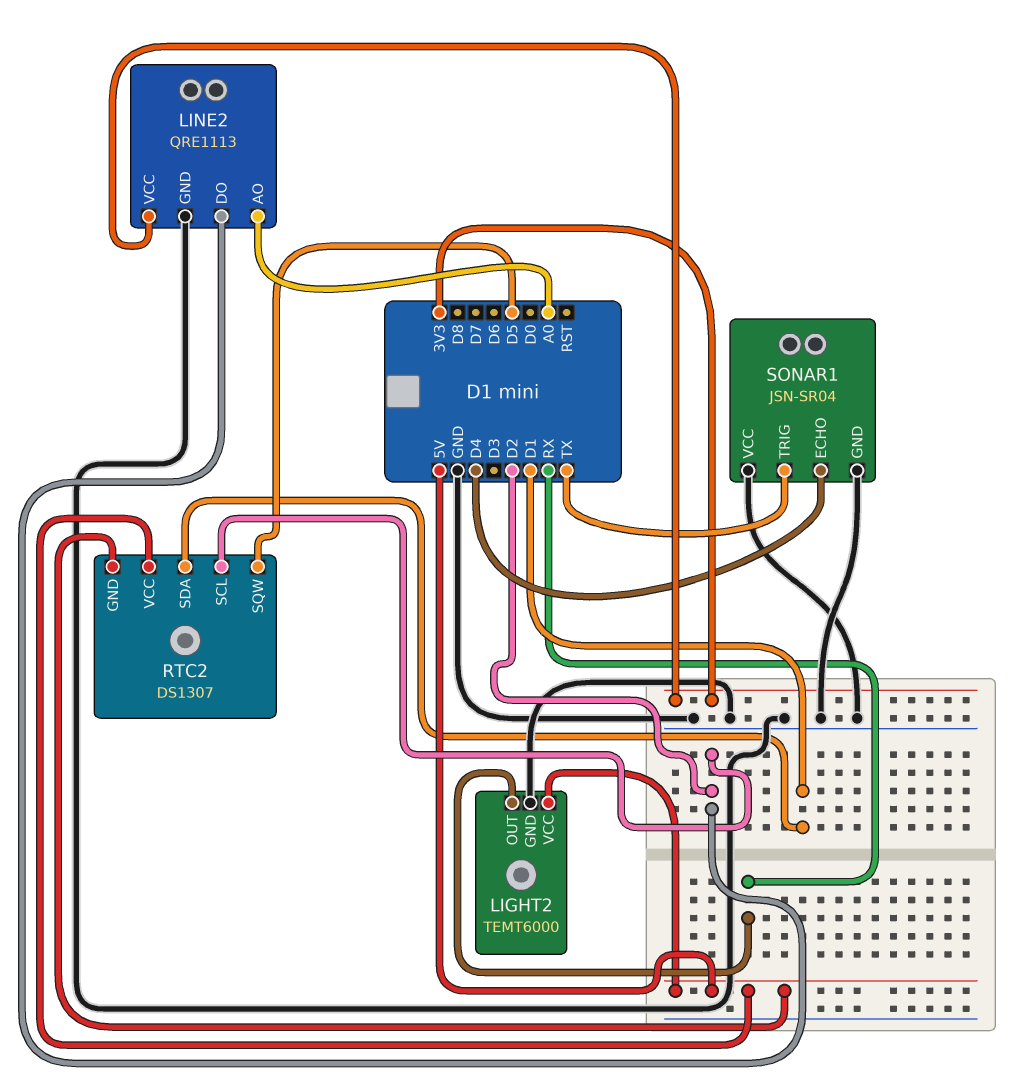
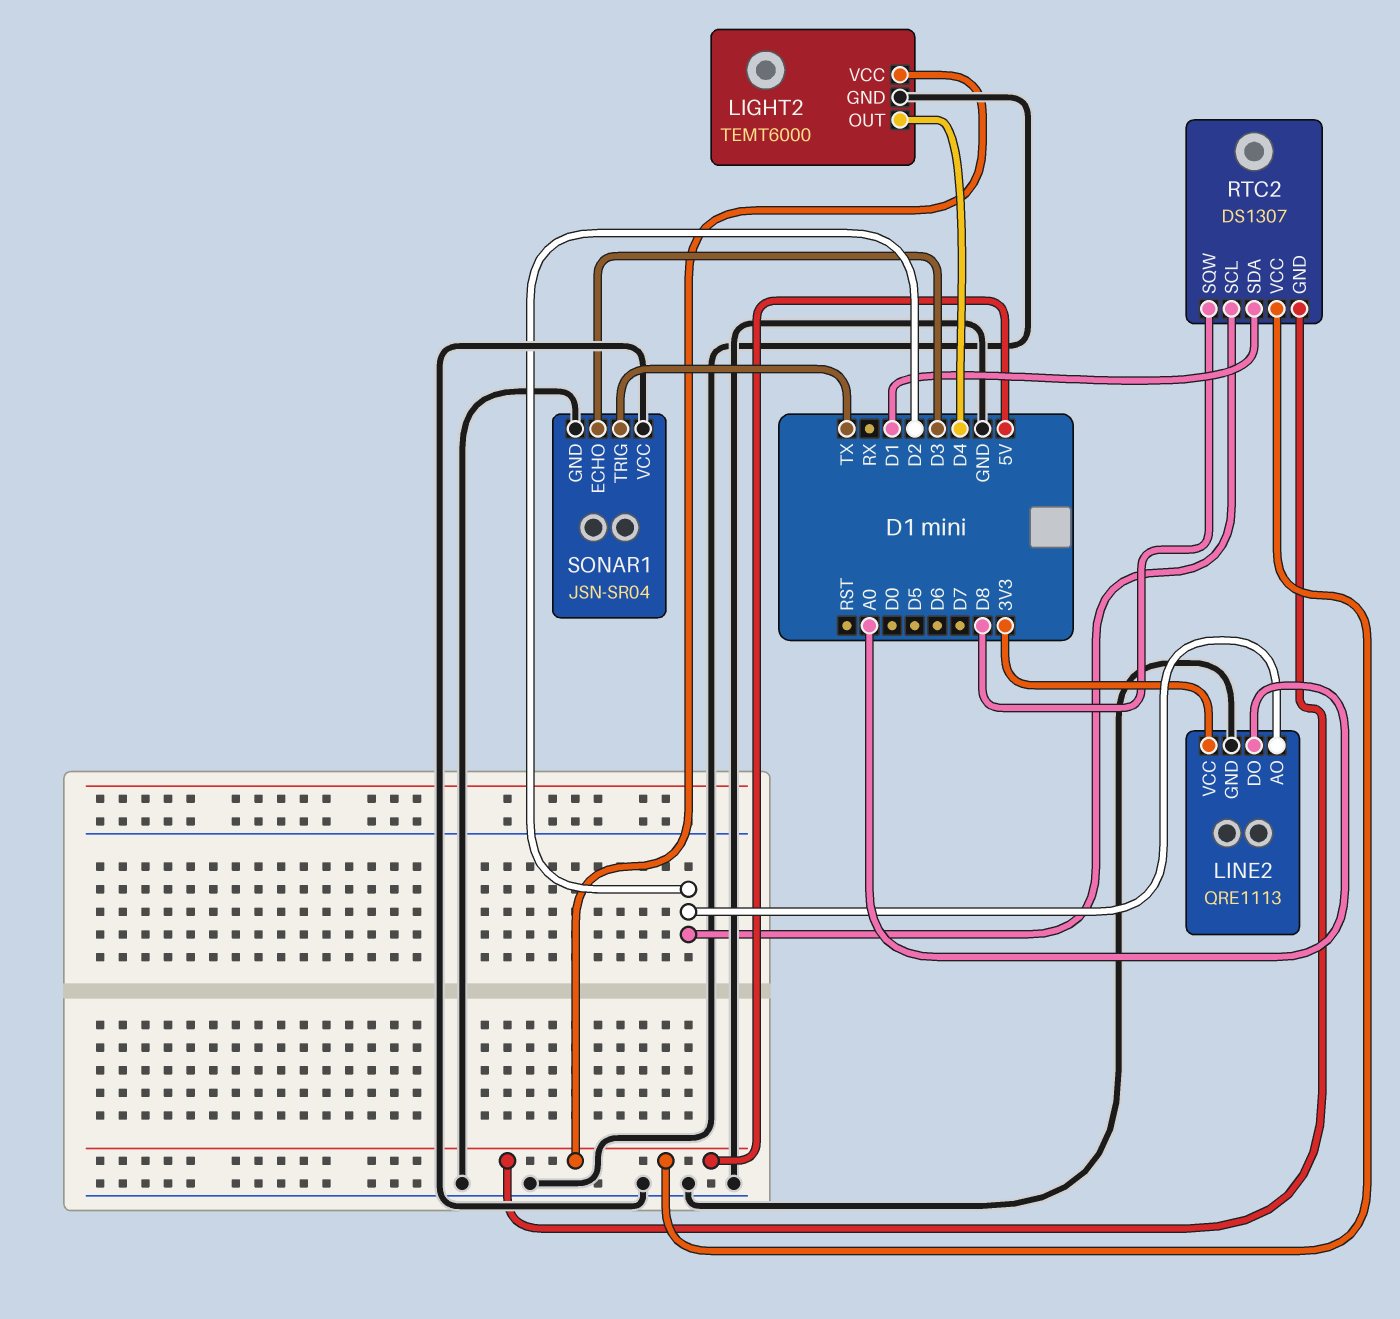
LIGHT2 pin OUT: RX -> D4
LINE2 pin AO: A0 -> D2
LINE2 pin DO: D2 -> A0
RTC2 pin SQW: D5 -> D8
SONAR1 pin ECHO: D4 -> D3

